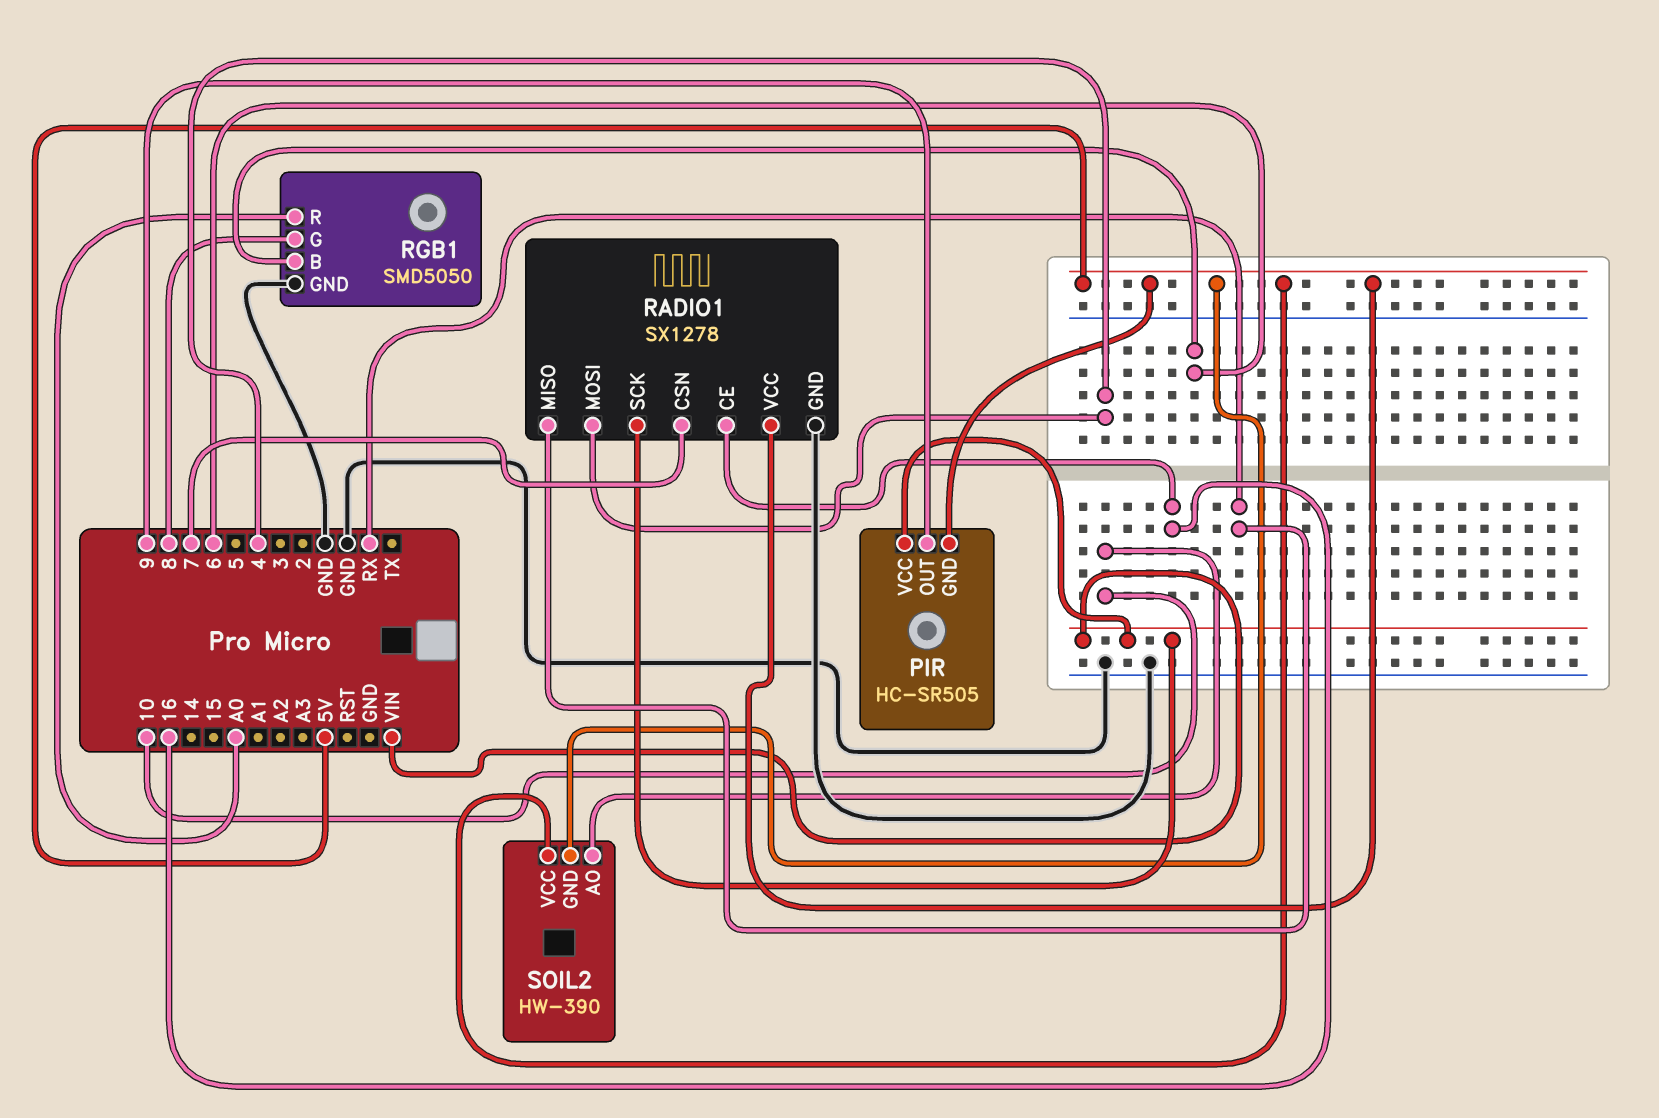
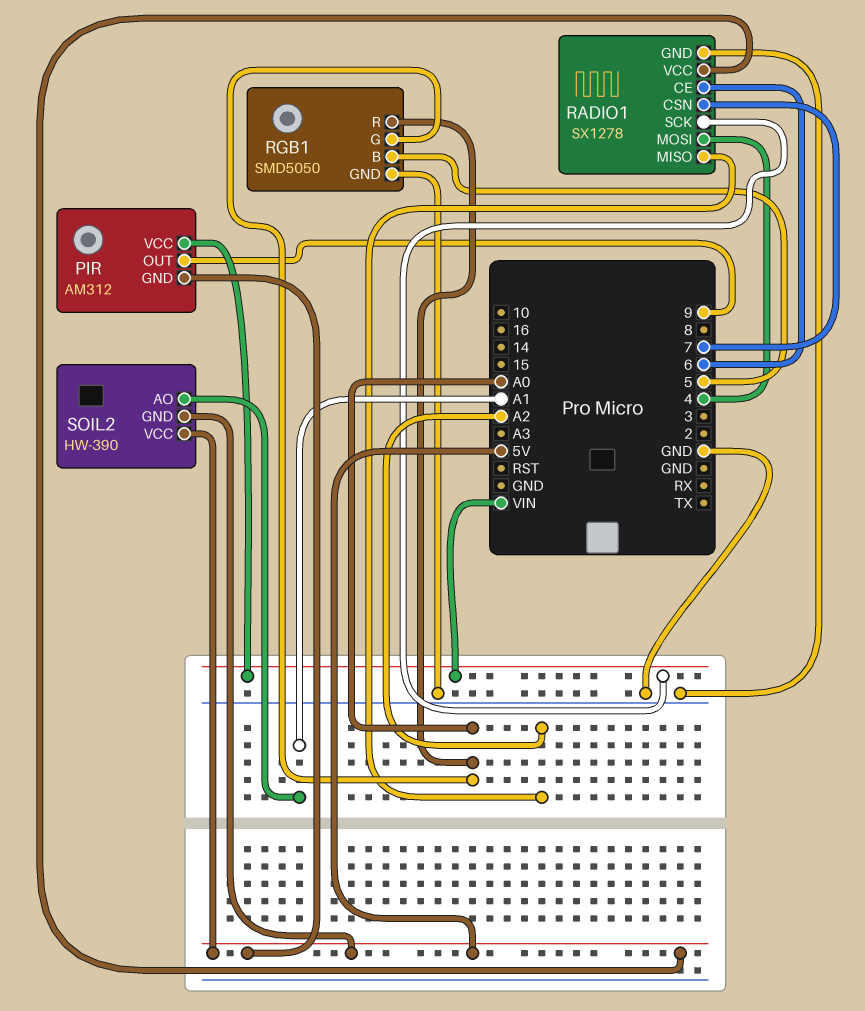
PIR: HC-SR505 -> AM312
RADIO1 pin CE: 16 -> 6
RADIO1 pin MISO: RX -> A2
RGB1 pin B: 6 -> 5
RGB1 pin G: 8 -> A0
SOIL2 pin AO: 10 -> A1

